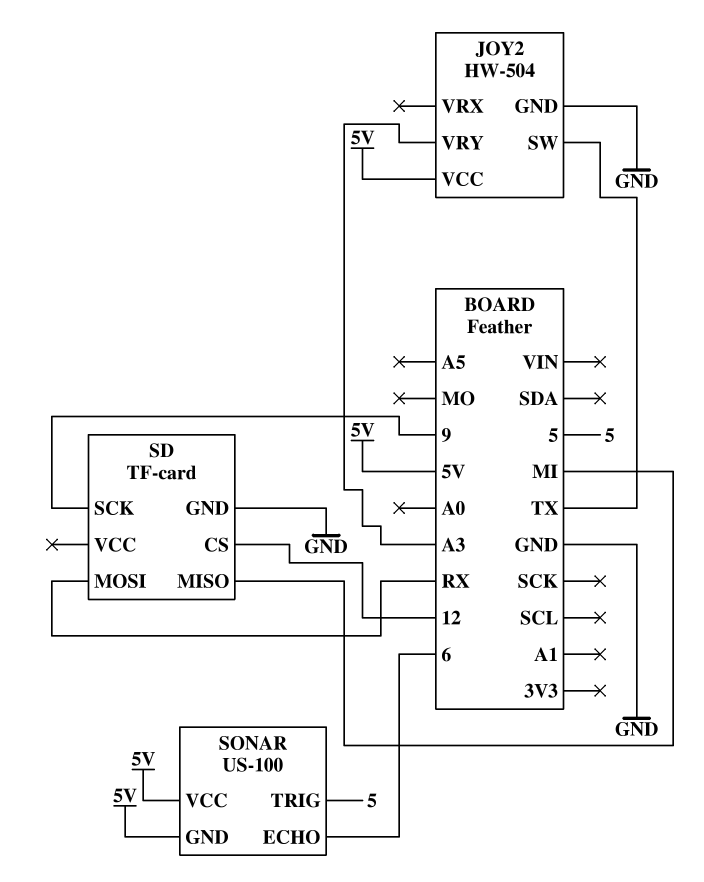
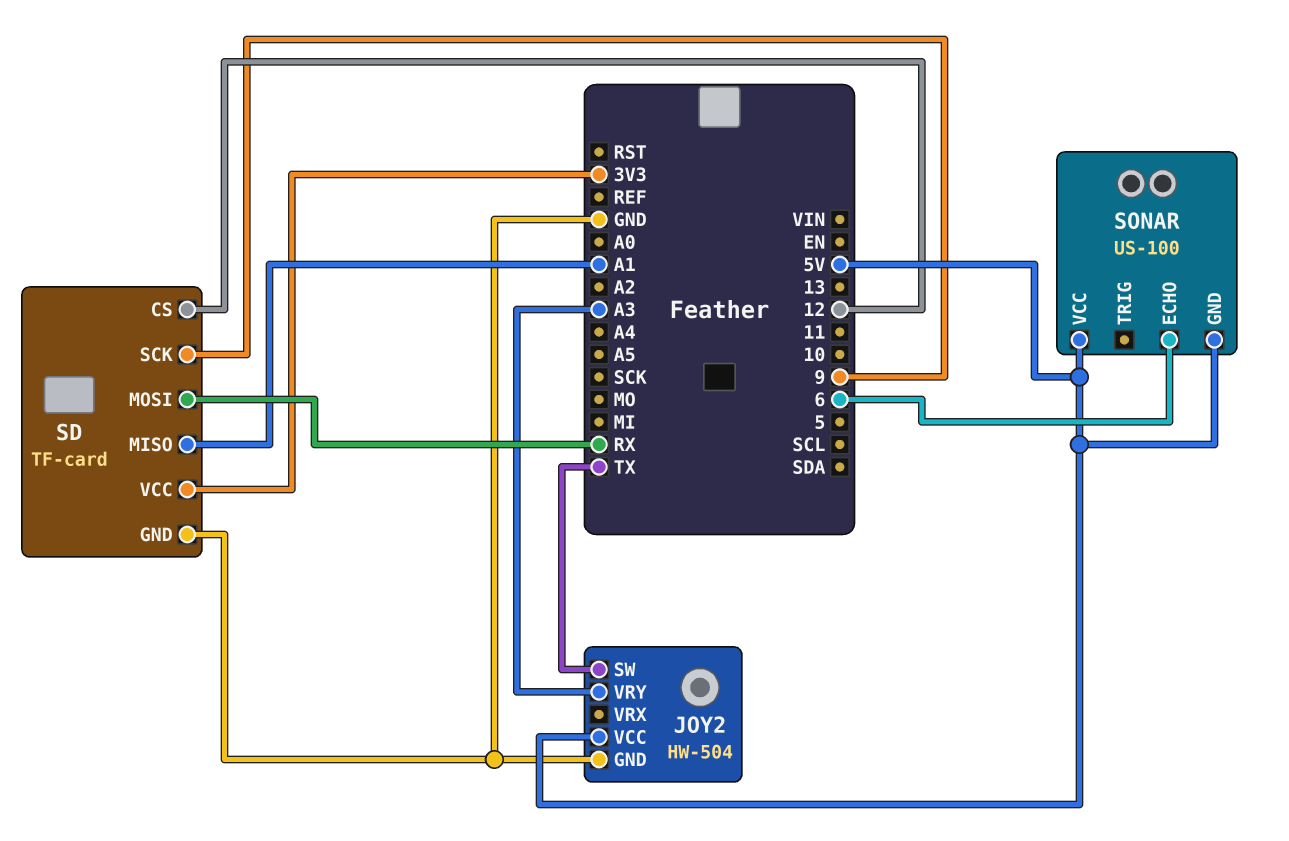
SD pin MISO: MI -> A1
SD pin VCC: none -> 3V3
SONAR pin TRIG: 5 -> none

